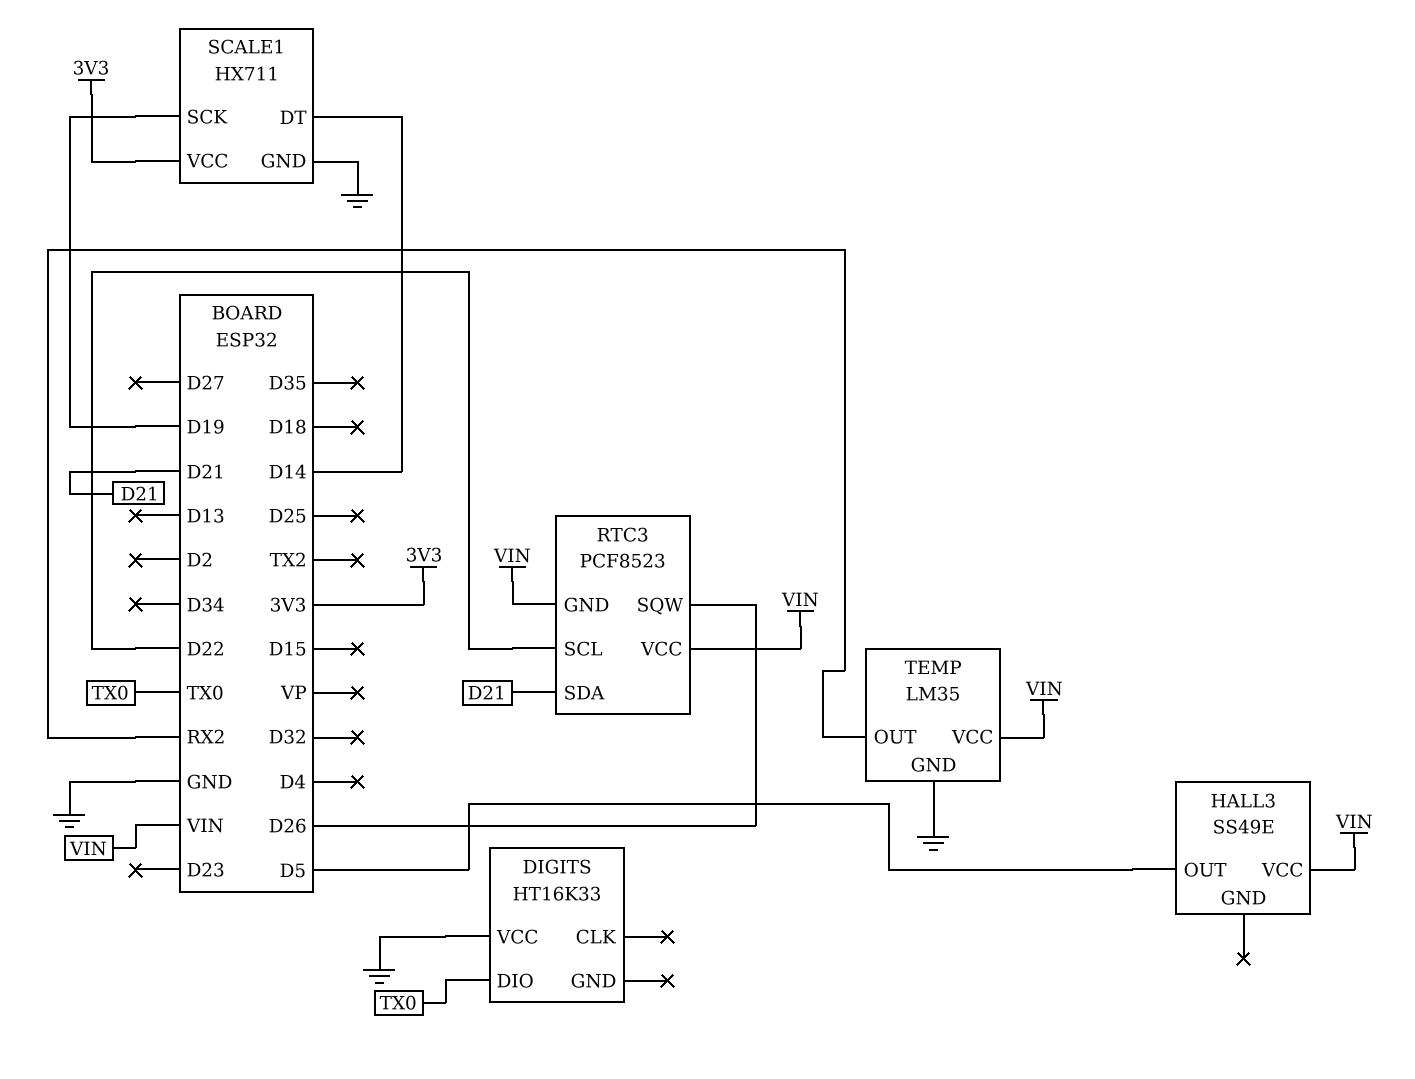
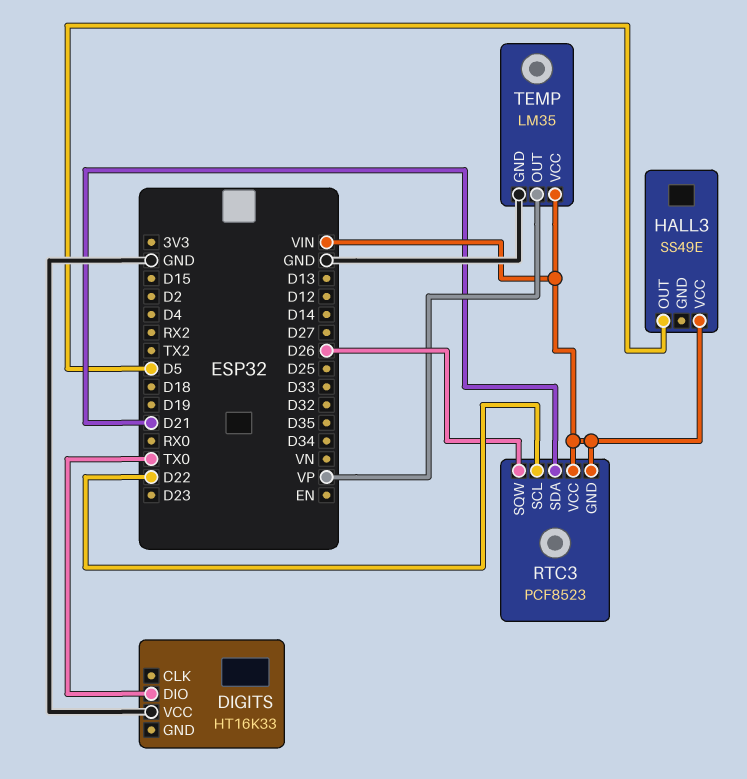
SCALE1: HX711 -> none
SCALE1 pin DT: D14 -> none
SCALE1 pin GND: GND -> none
SCALE1 pin SCK: D19 -> none
SCALE1 pin VCC: 3V3 -> none
TEMP pin OUT: RX2 -> VP

